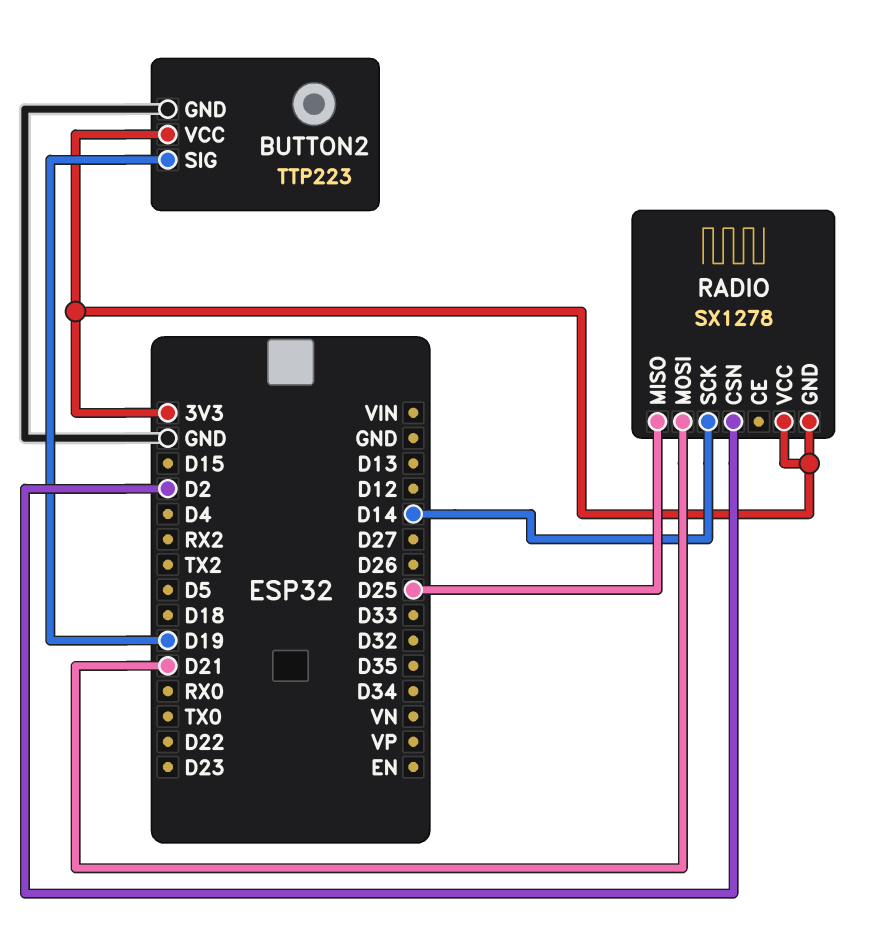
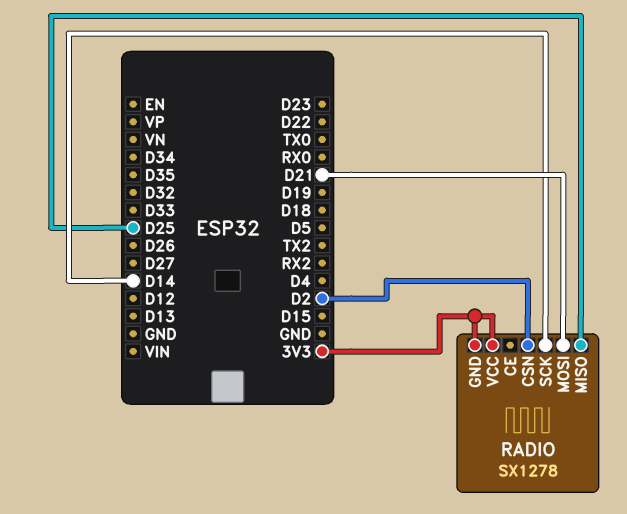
BUTTON2: TTP223 -> none
BUTTON2 pin GND: GND -> none
BUTTON2 pin SIG: D19 -> none
BUTTON2 pin VCC: 3V3 -> none

